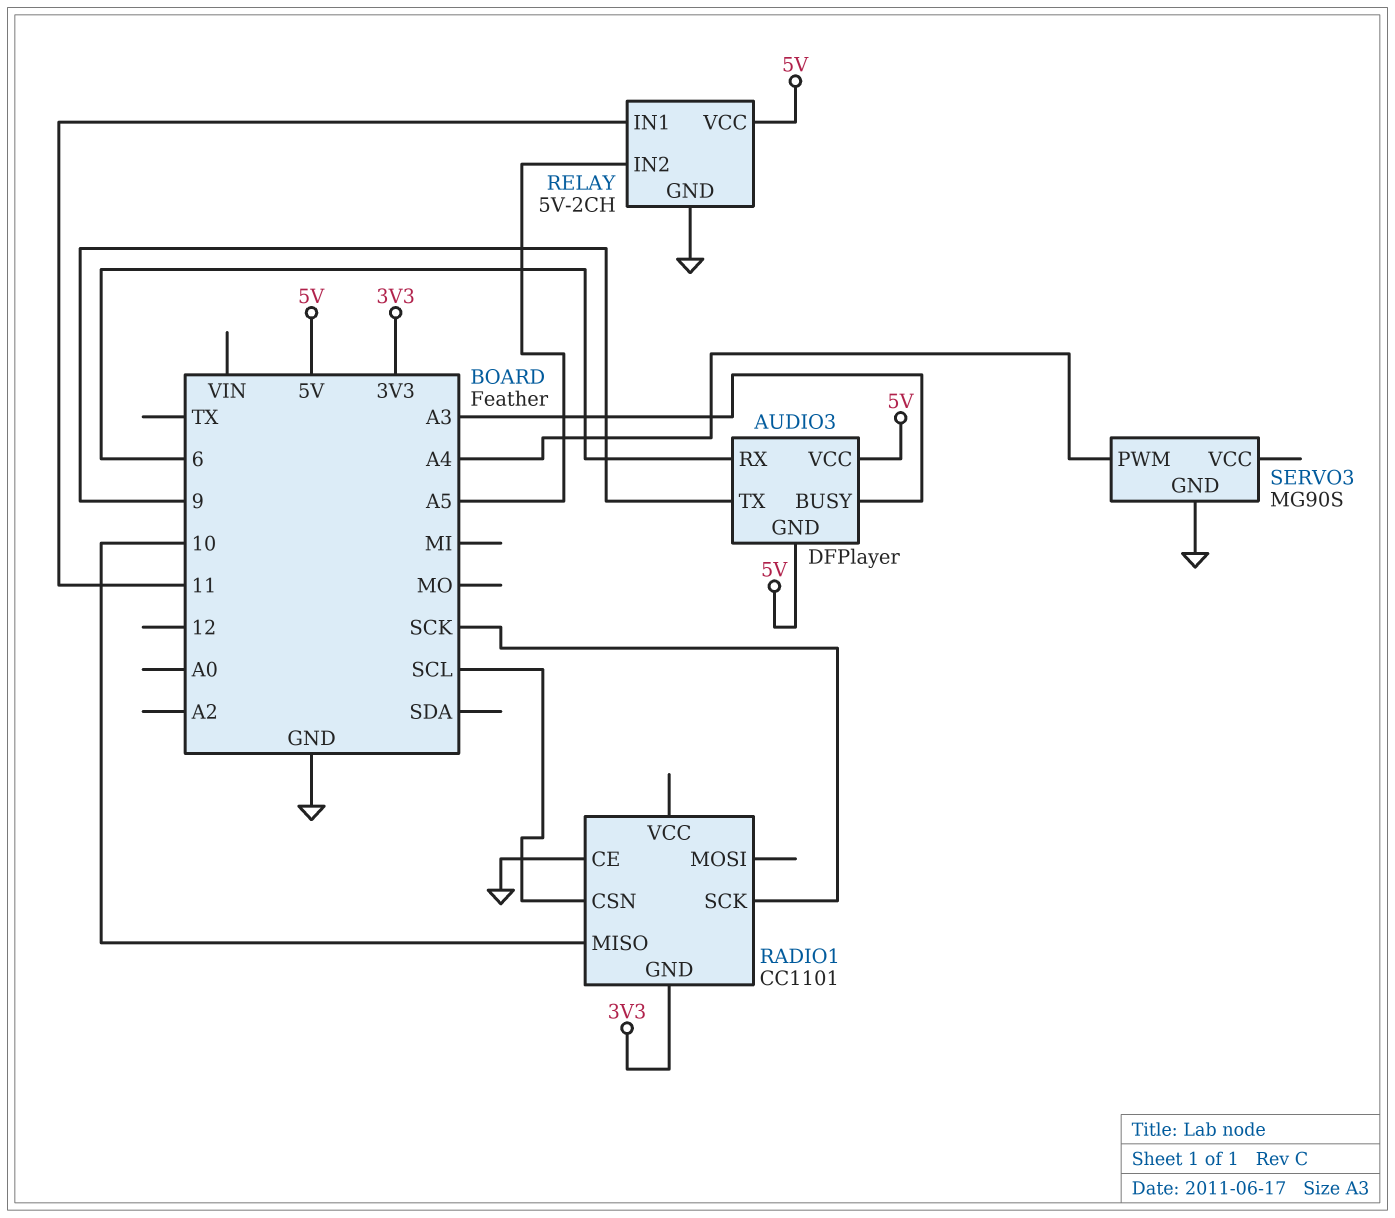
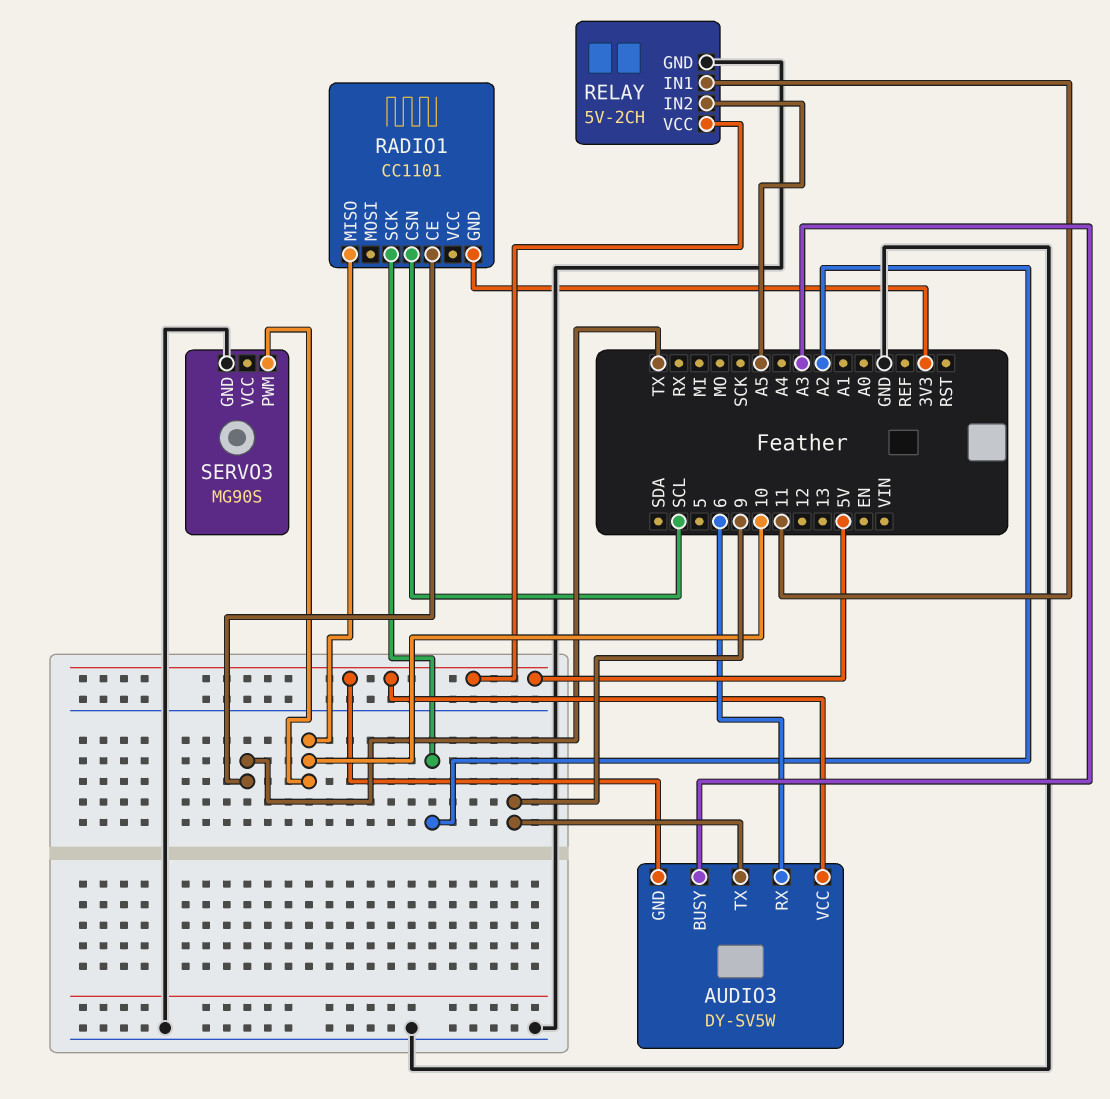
AUDIO3: DFPlayer -> DY-SV5W
RADIO1 pin CE: GND -> TX
RADIO1 pin SCK: SCK -> A2
SERVO3 pin PWM: A4 -> 10

